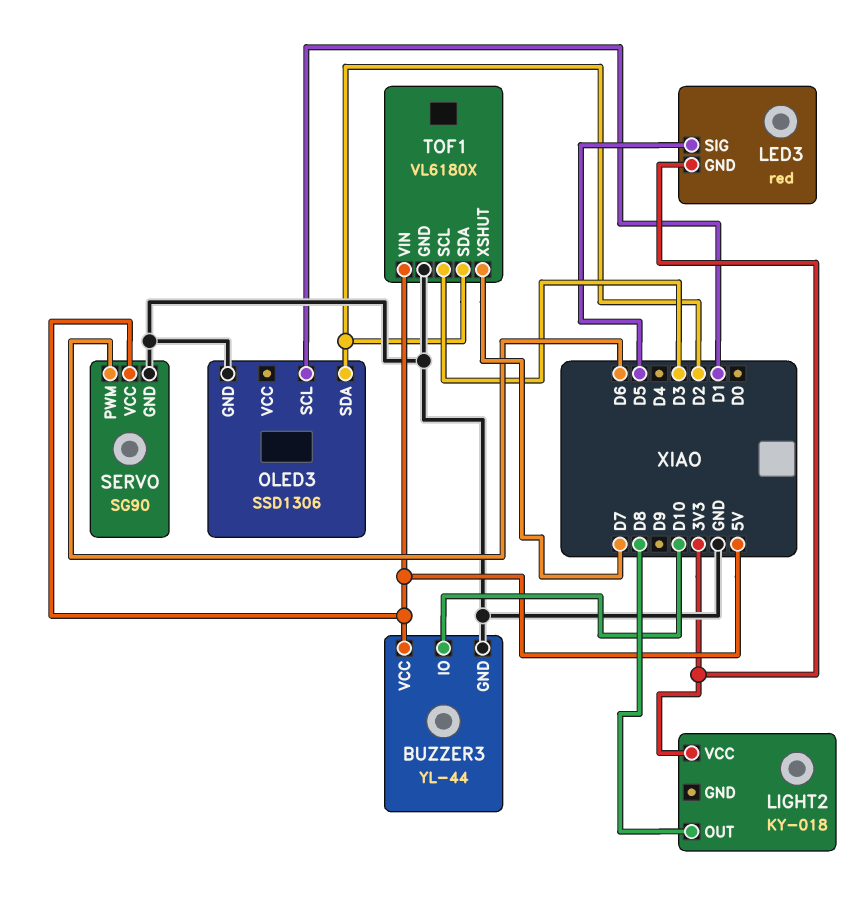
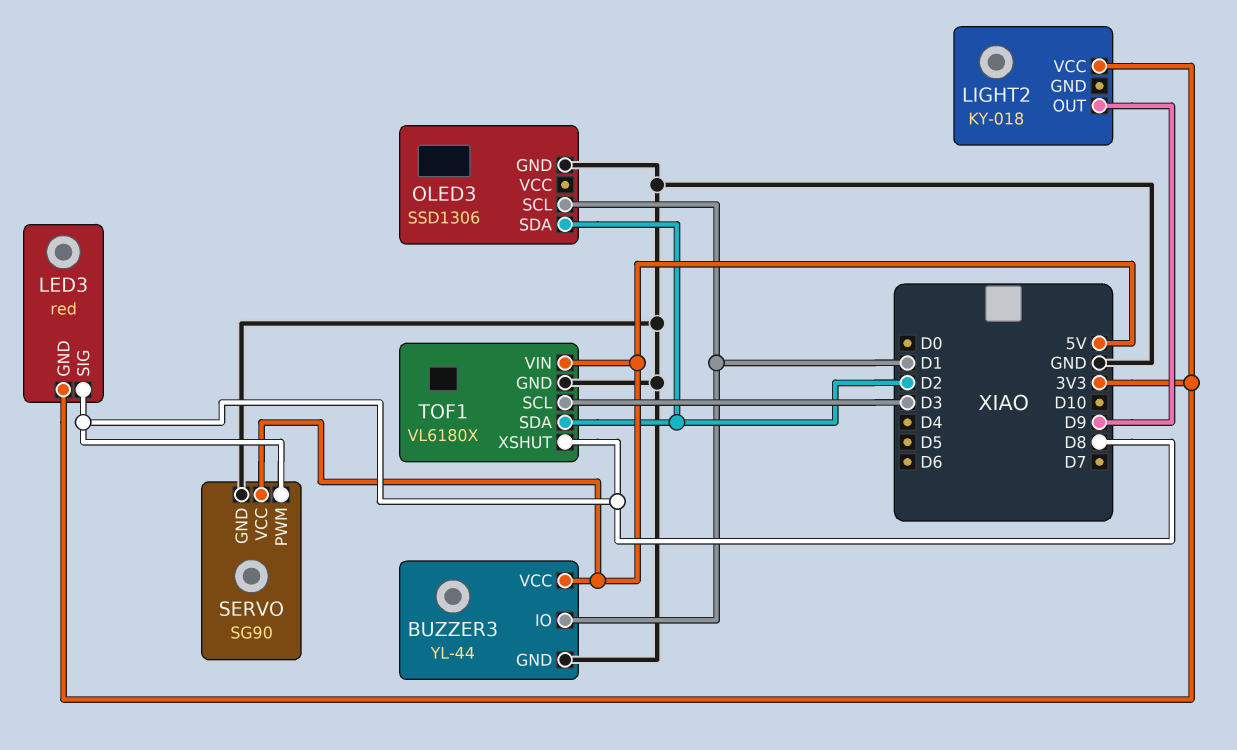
BUZZER3 pin IO: D10 -> D1
LED3 pin SIG: D5 -> D8
LIGHT2 pin OUT: D8 -> D9
SERVO pin PWM: D6 -> D8
TOF1 pin XSHUT: D7 -> D8

